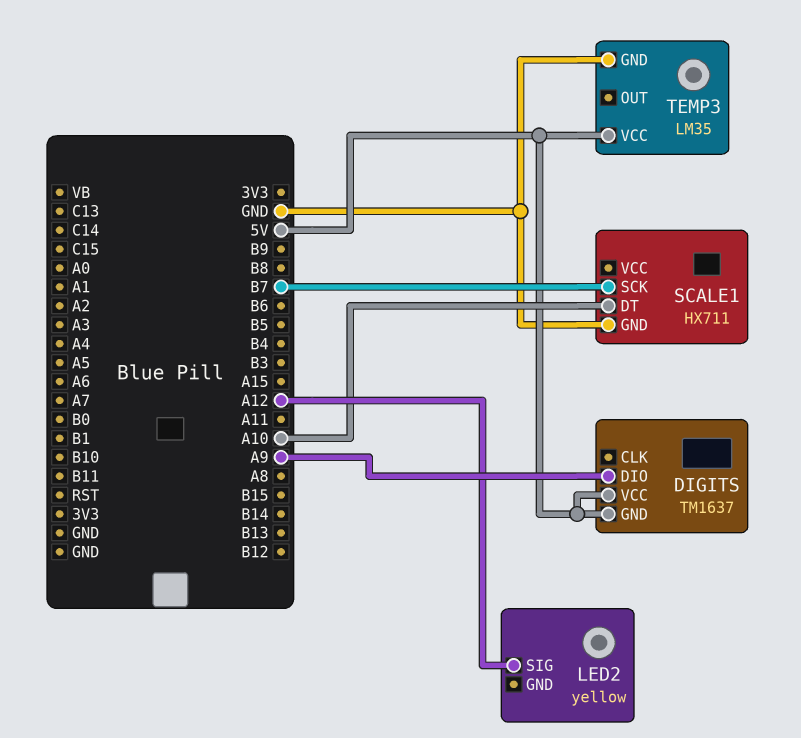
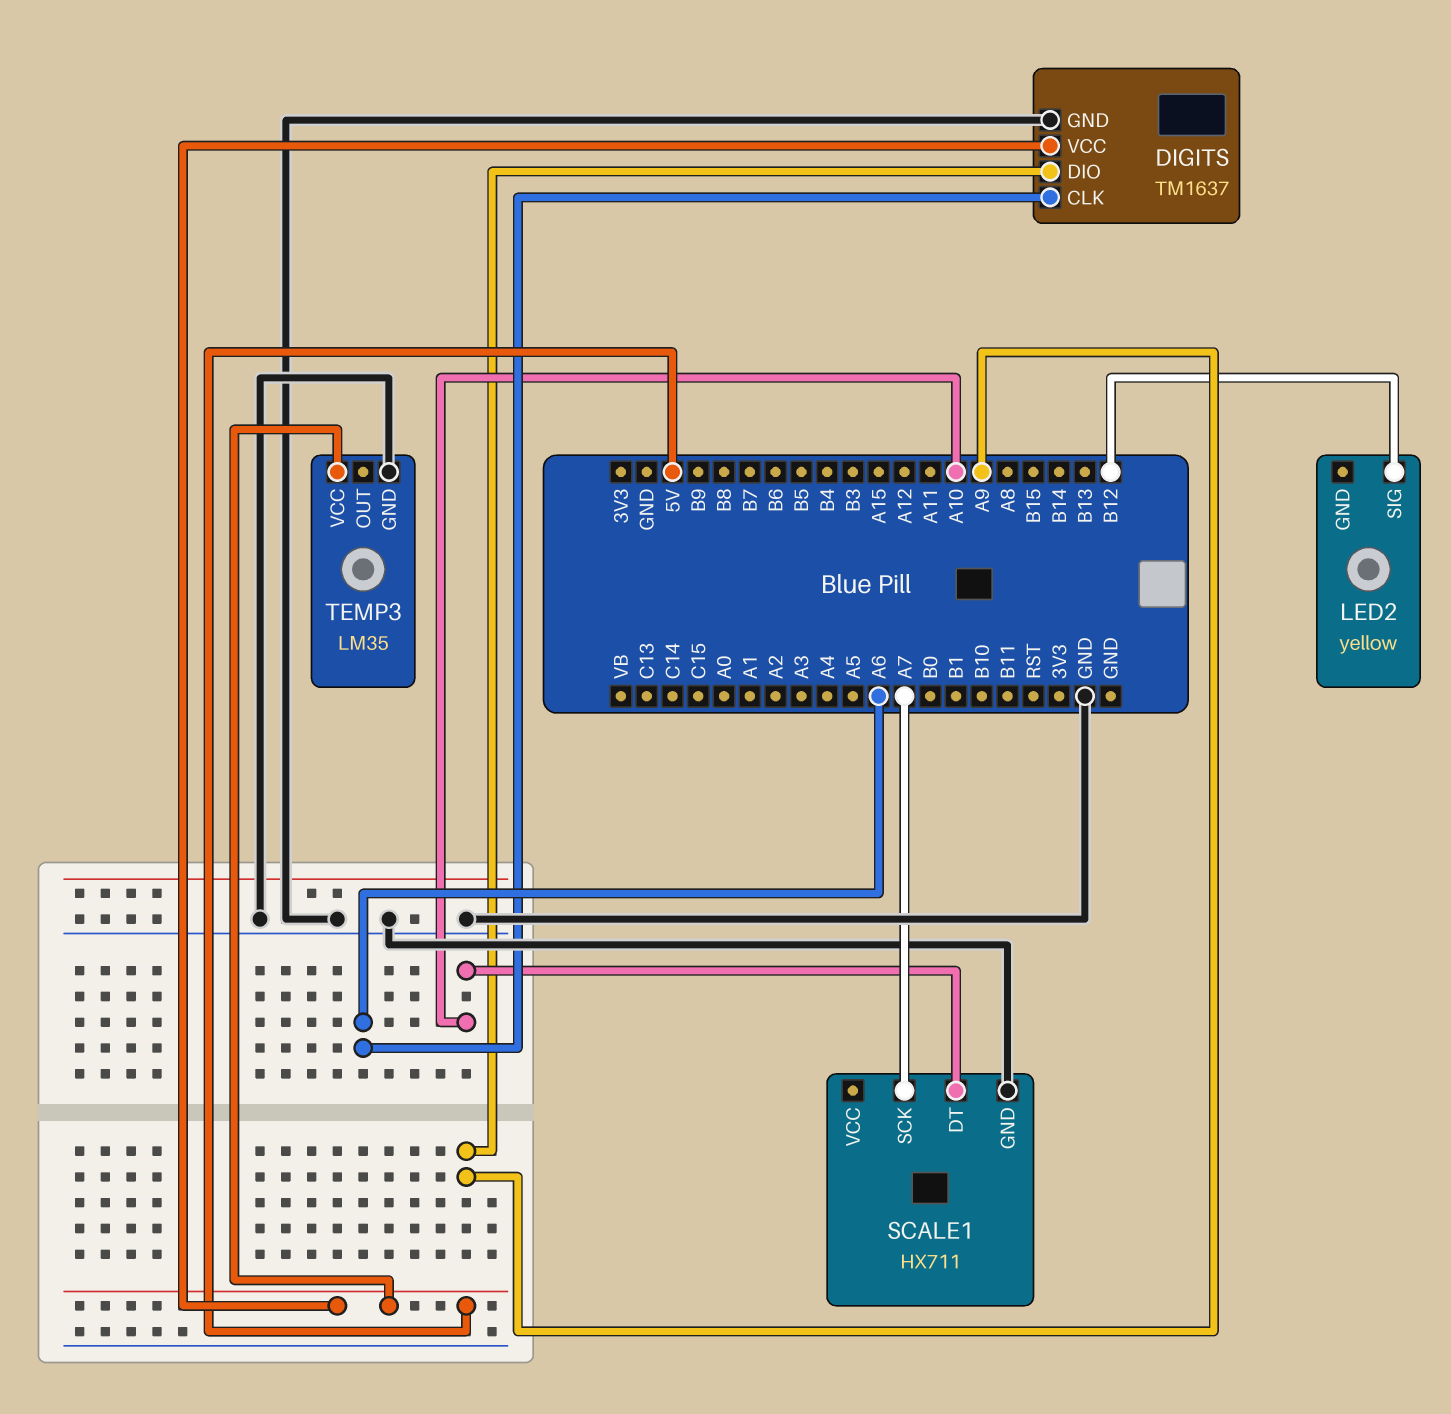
DIGITS pin CLK: none -> A6
DIGITS pin GND: 5V -> GND
LED2 pin SIG: A12 -> B12
SCALE1 pin SCK: B7 -> A7

